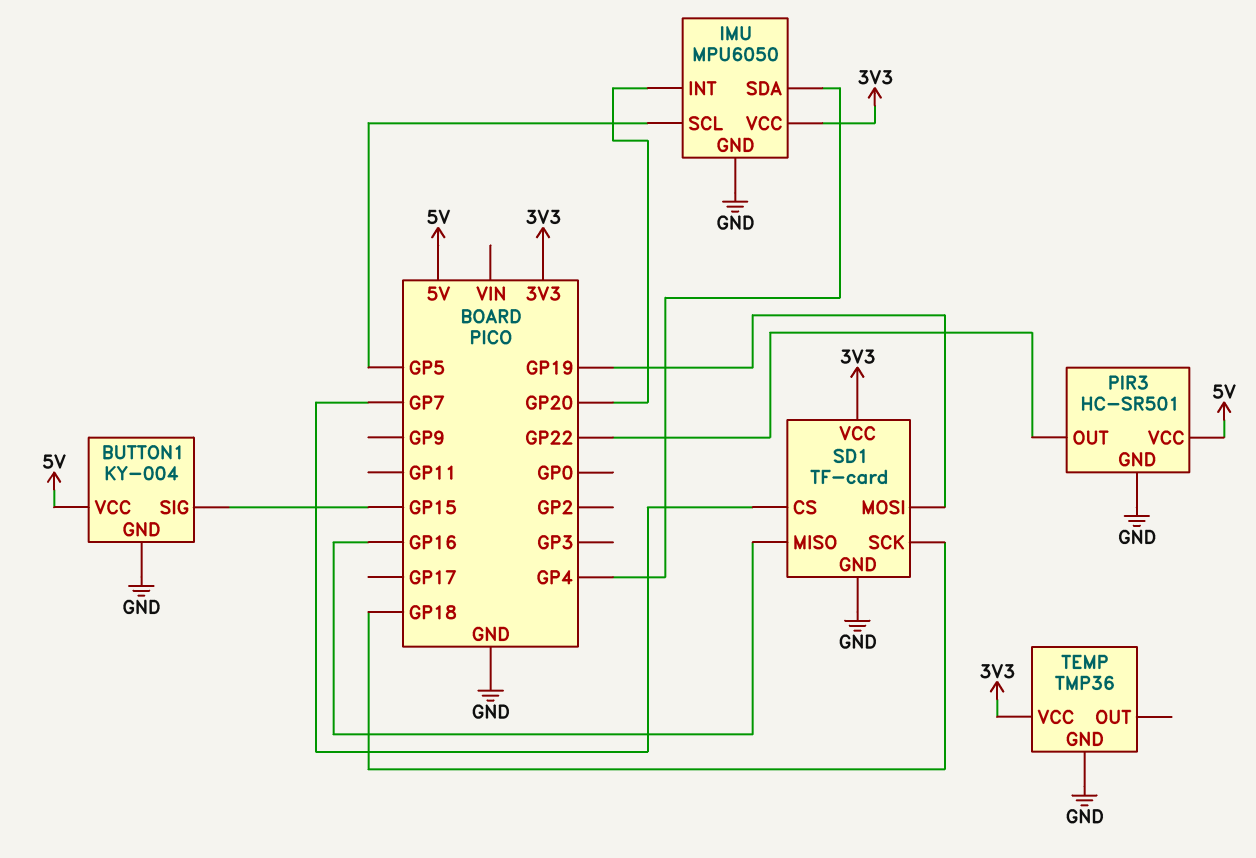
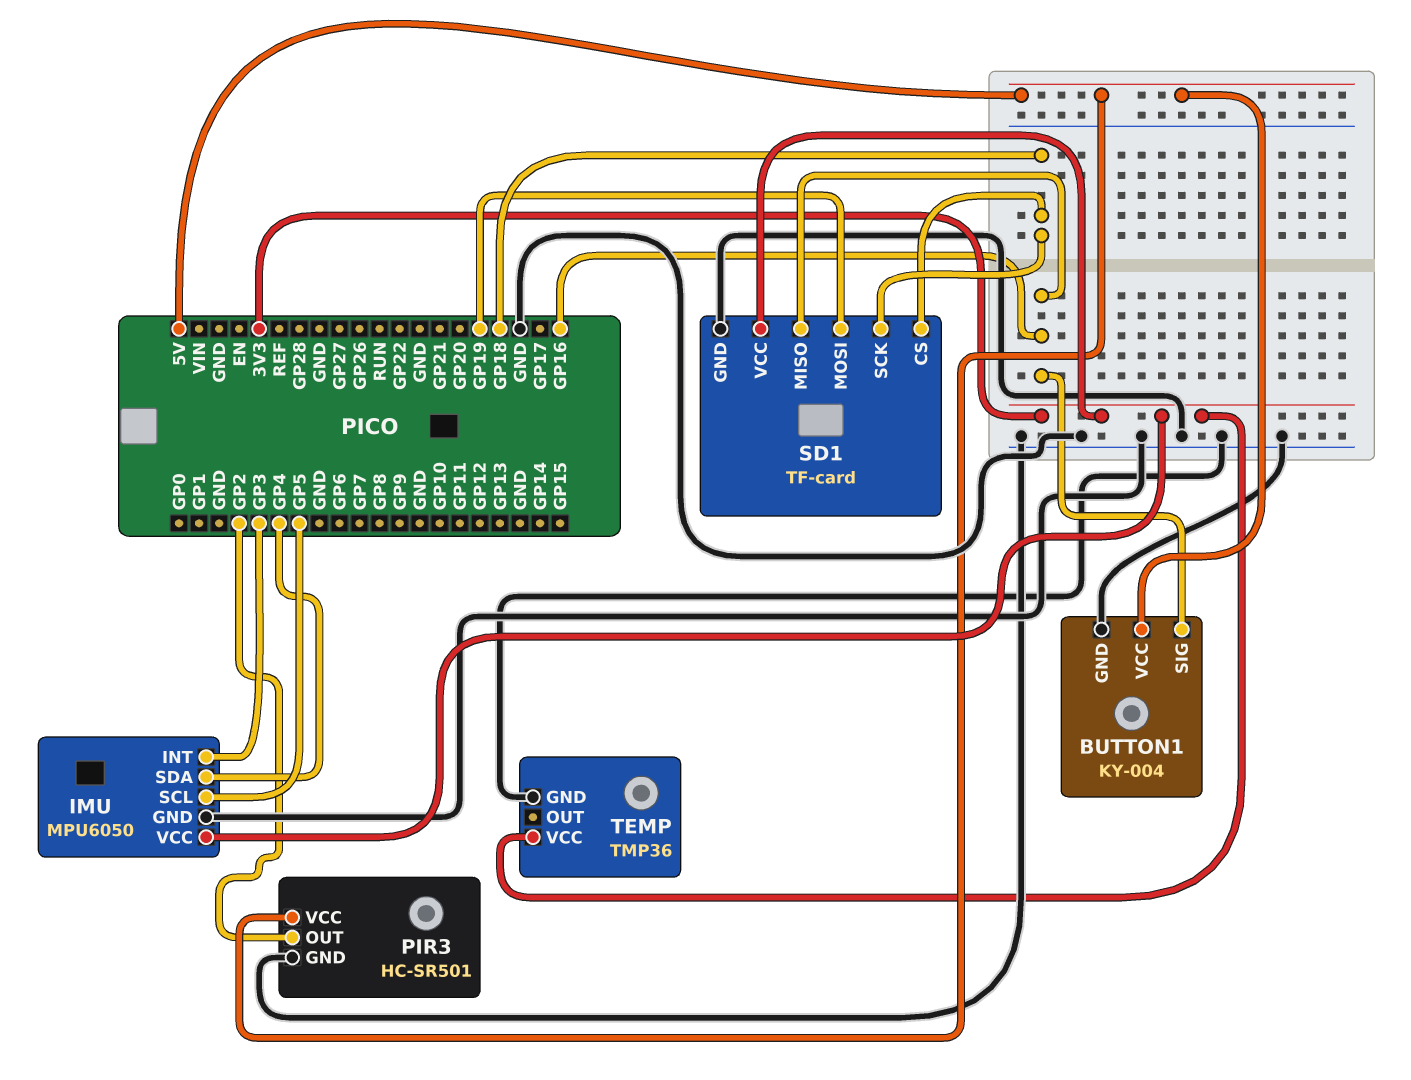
BUTTON1 pin SIG: GP15 -> GP16
IMU pin INT: GP20 -> GP3
PIR3 pin OUT: GP22 -> GP2
SD1 pin CS: GP7 -> GP18

